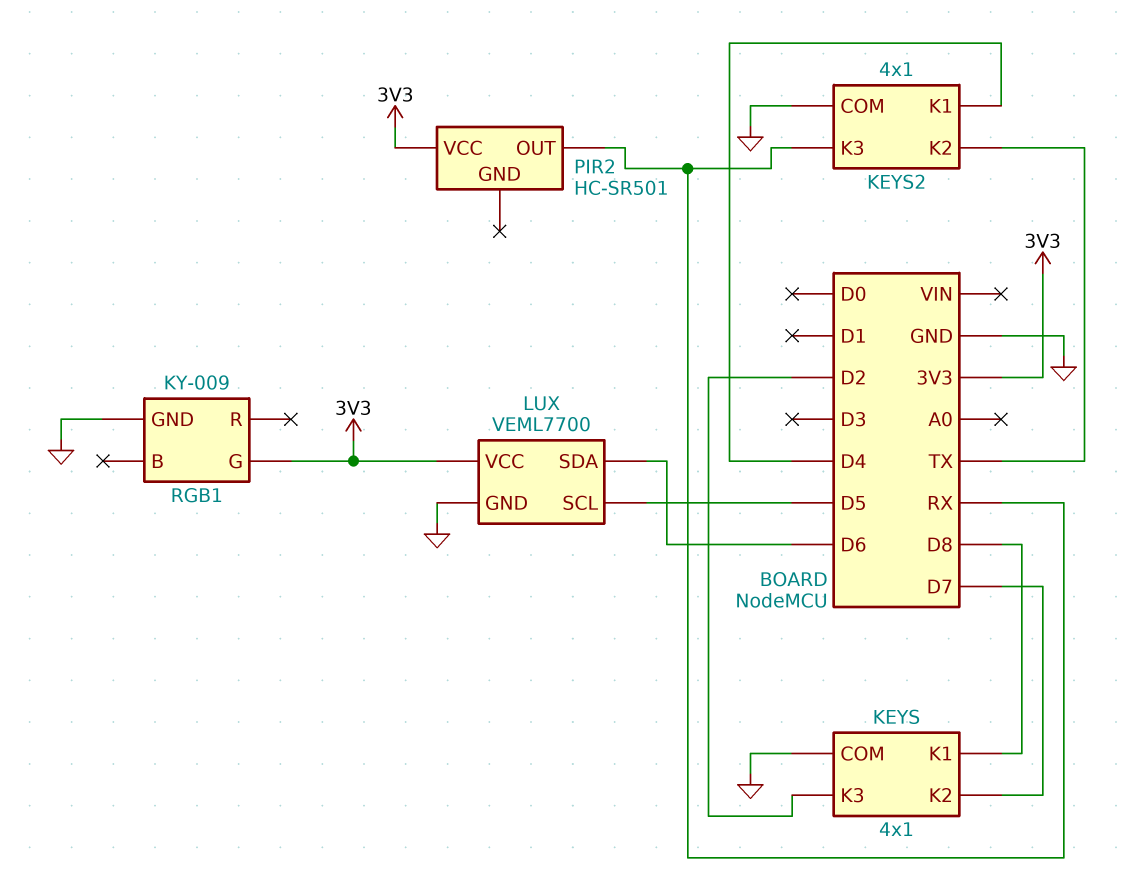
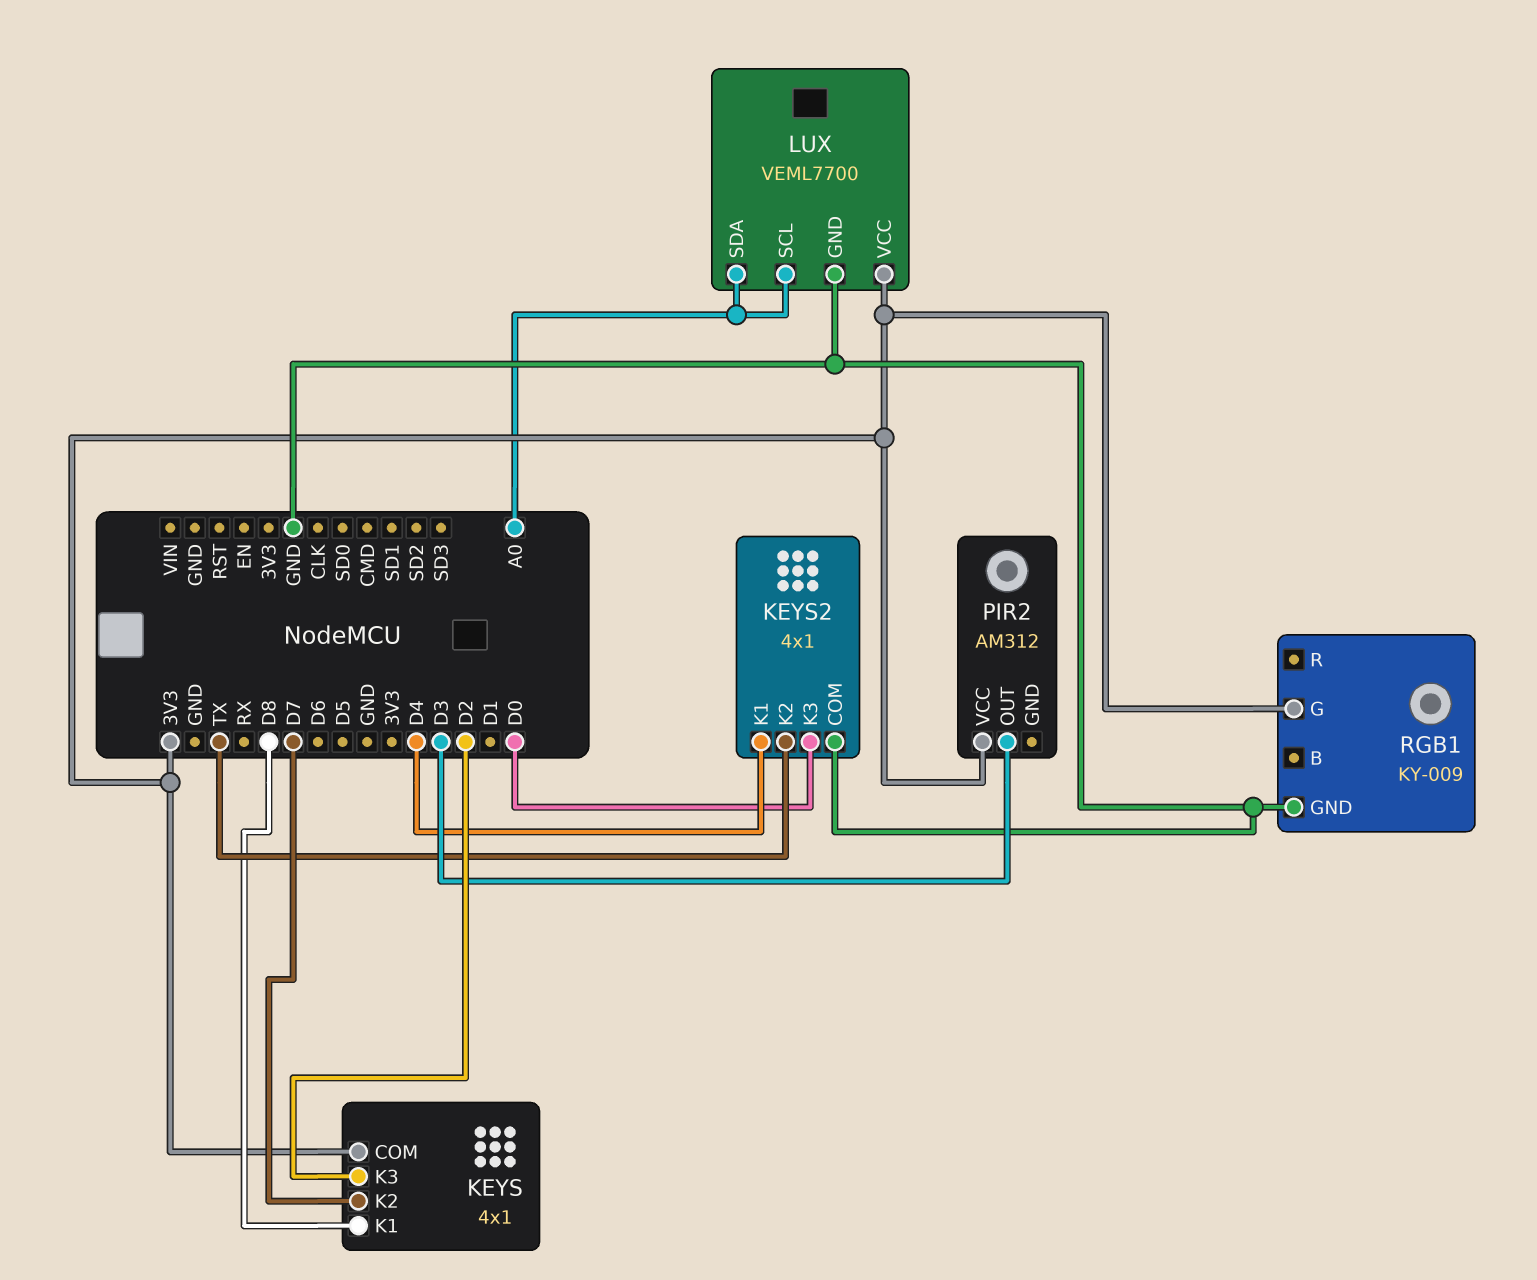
KEYS pin COM: GND -> 3V3
KEYS2 pin K3: RX -> D0
LUX pin SCL: D5 -> A0
LUX pin SDA: D6 -> A0
PIR2: HC-SR501 -> AM312
PIR2 pin OUT: RX -> D3

